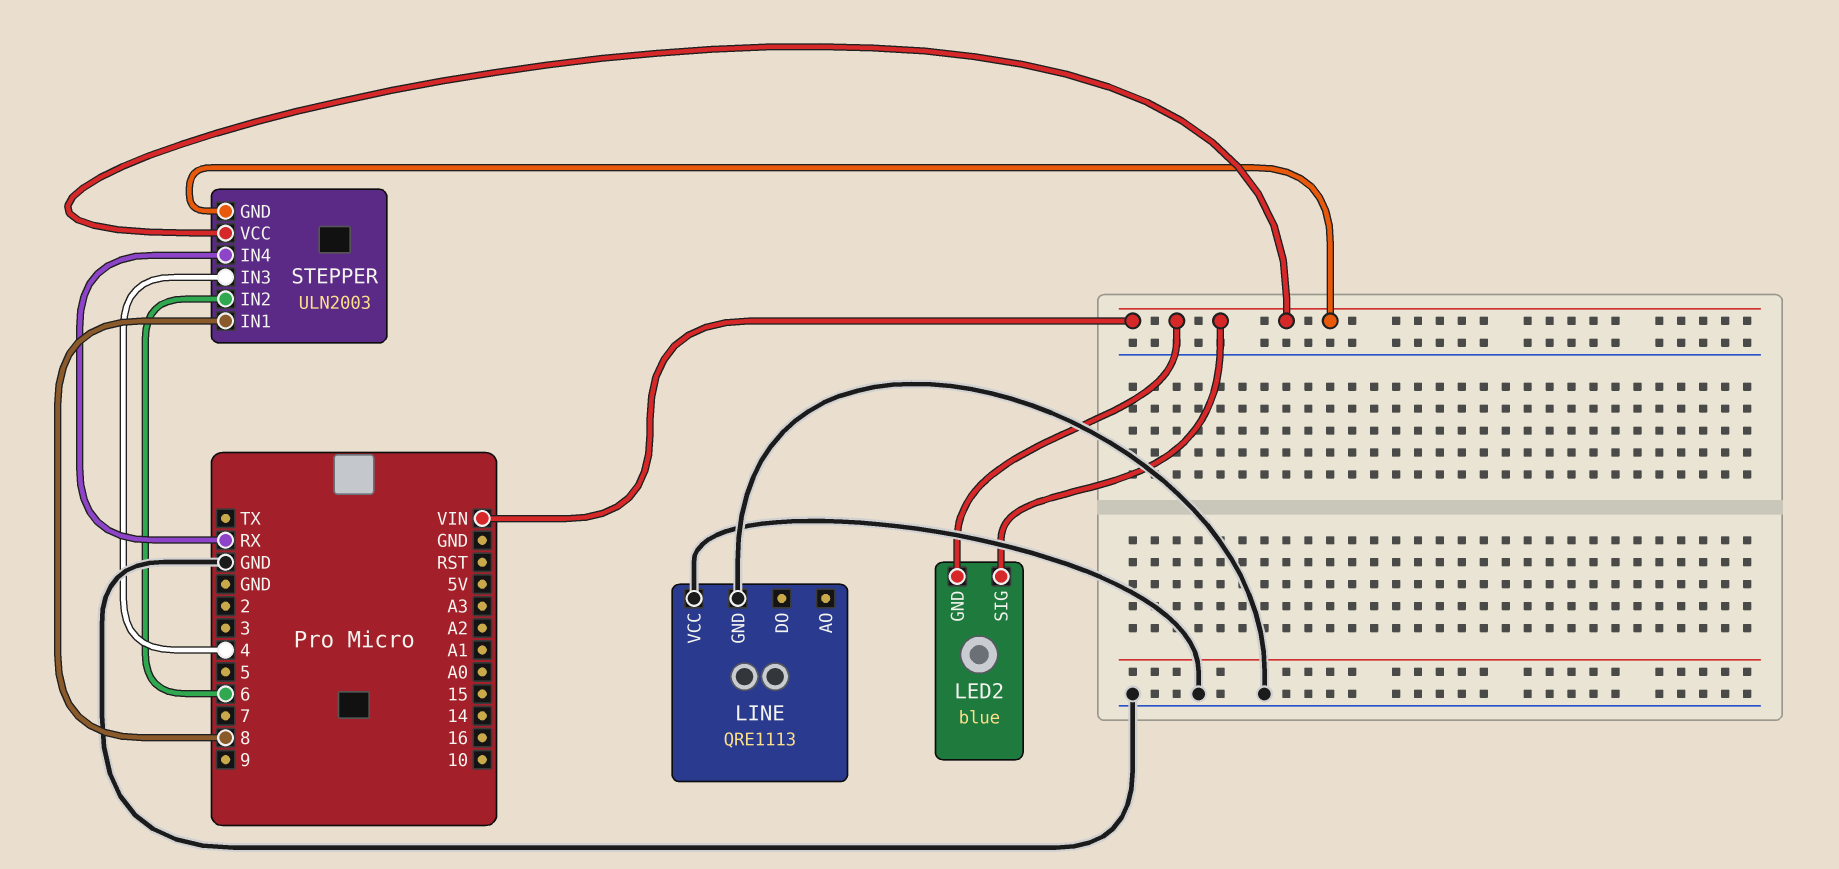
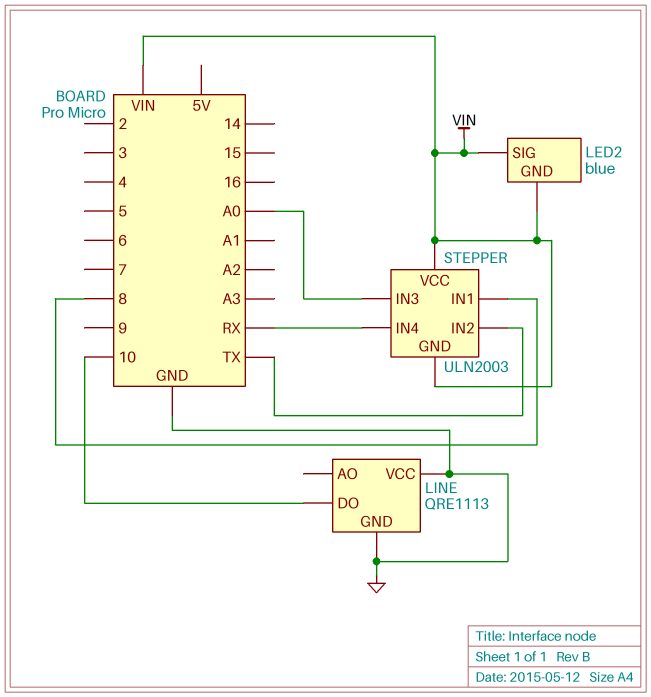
LINE pin DO: none -> 10
STEPPER pin IN2: 6 -> TX
STEPPER pin IN3: 4 -> A0

